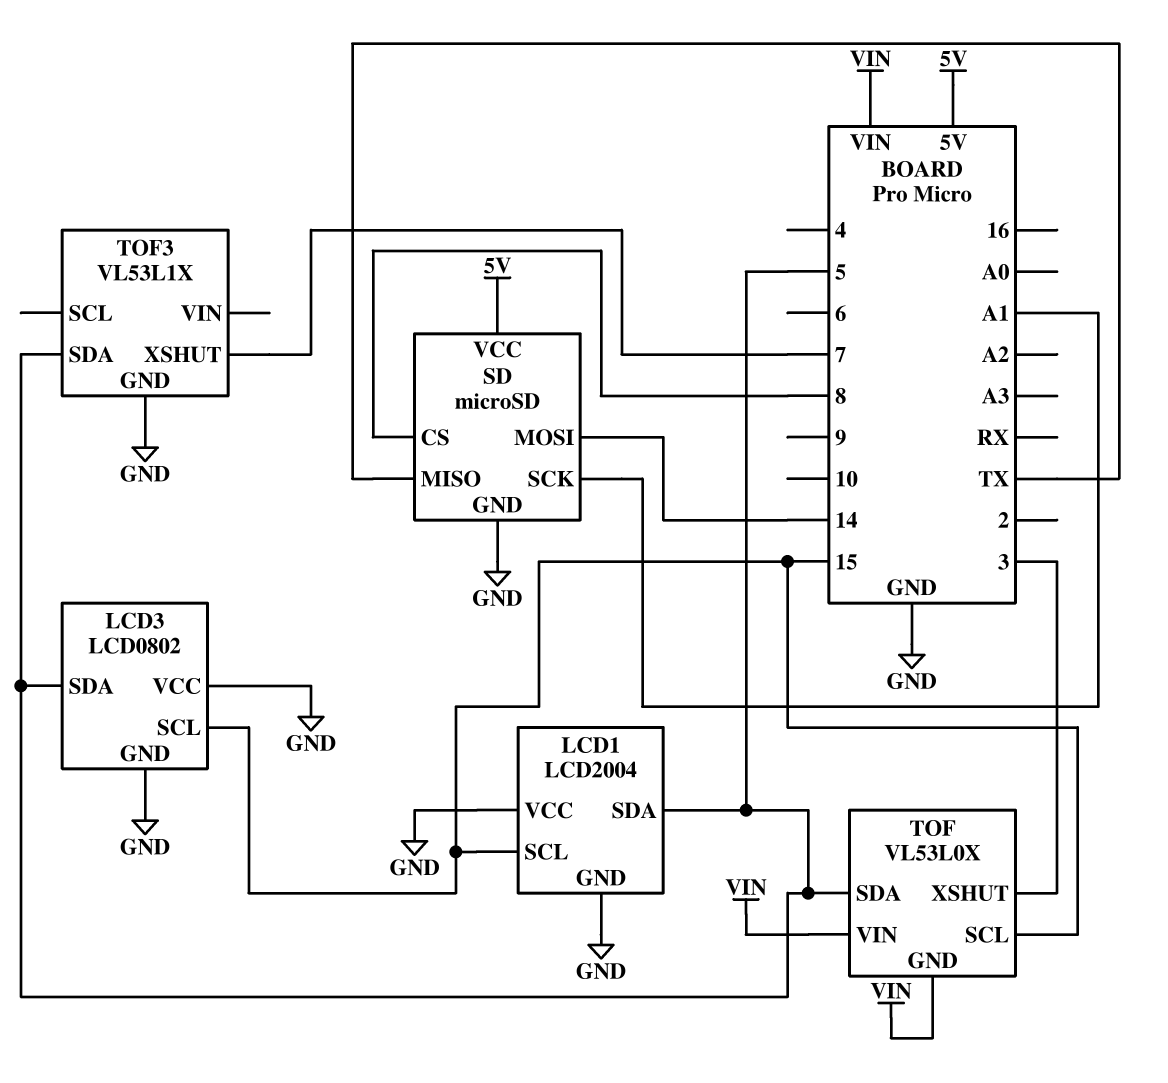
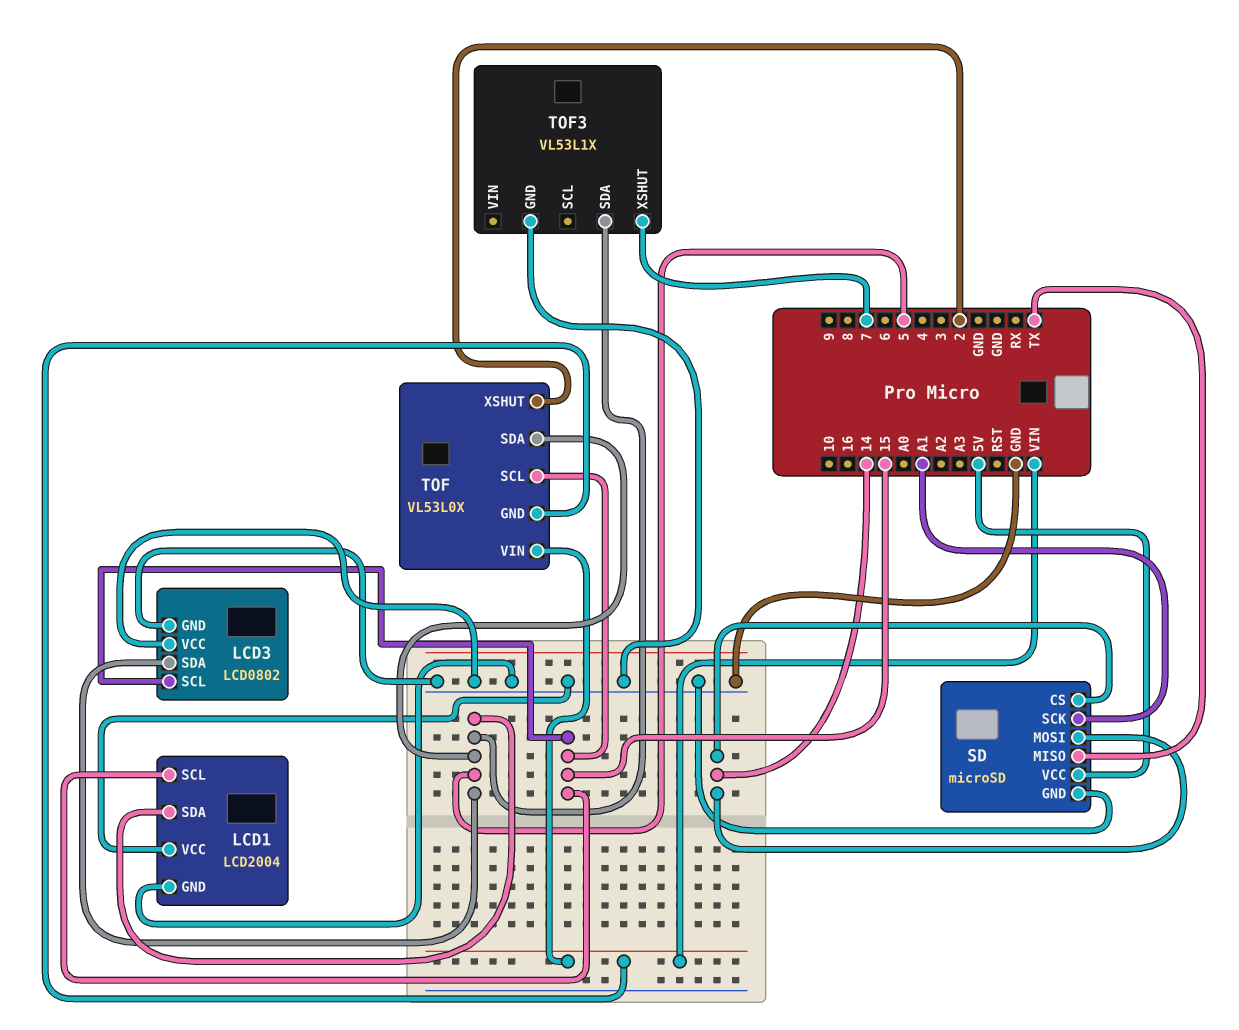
SD pin CS: 8 -> 14
TOF pin XSHUT: 3 -> 2

